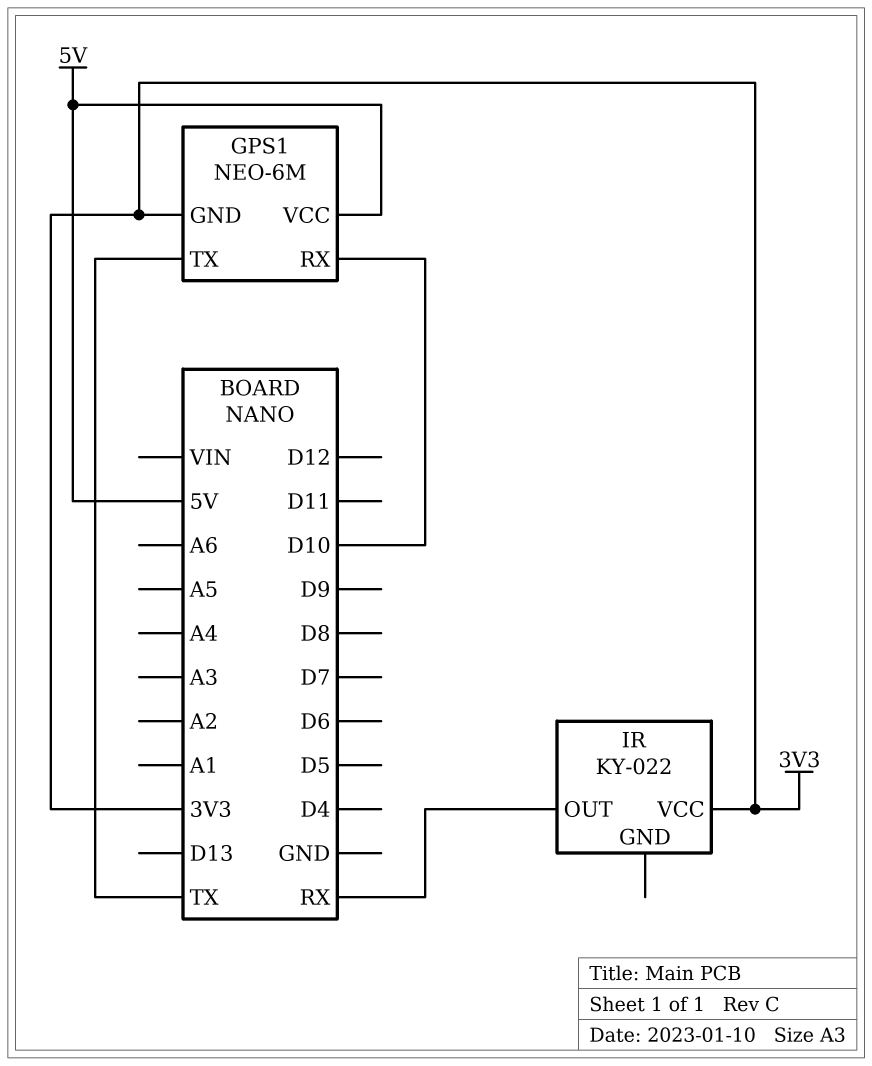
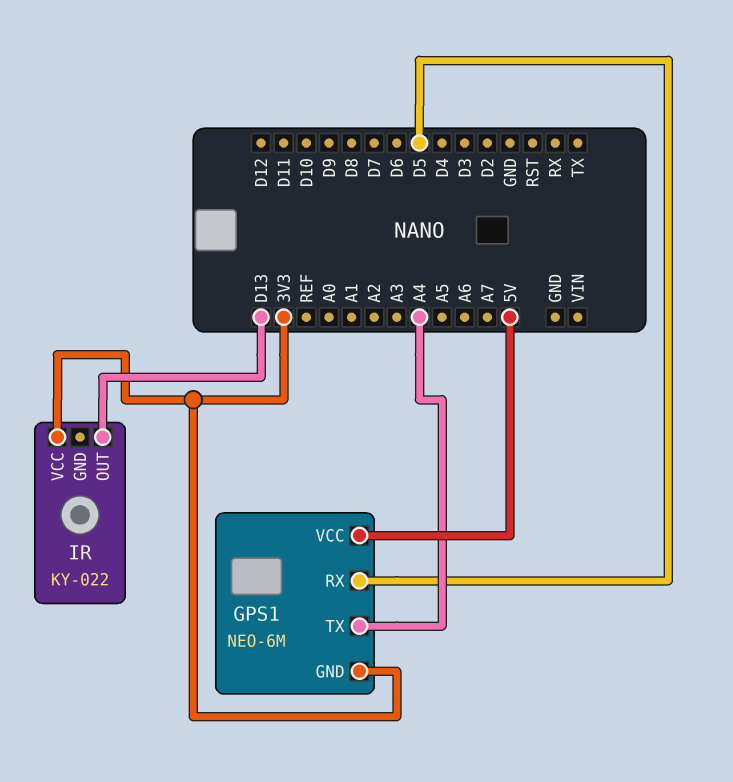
GPS1 pin RX: D10 -> D5
GPS1 pin TX: TX -> A4
IR pin OUT: RX -> D13

